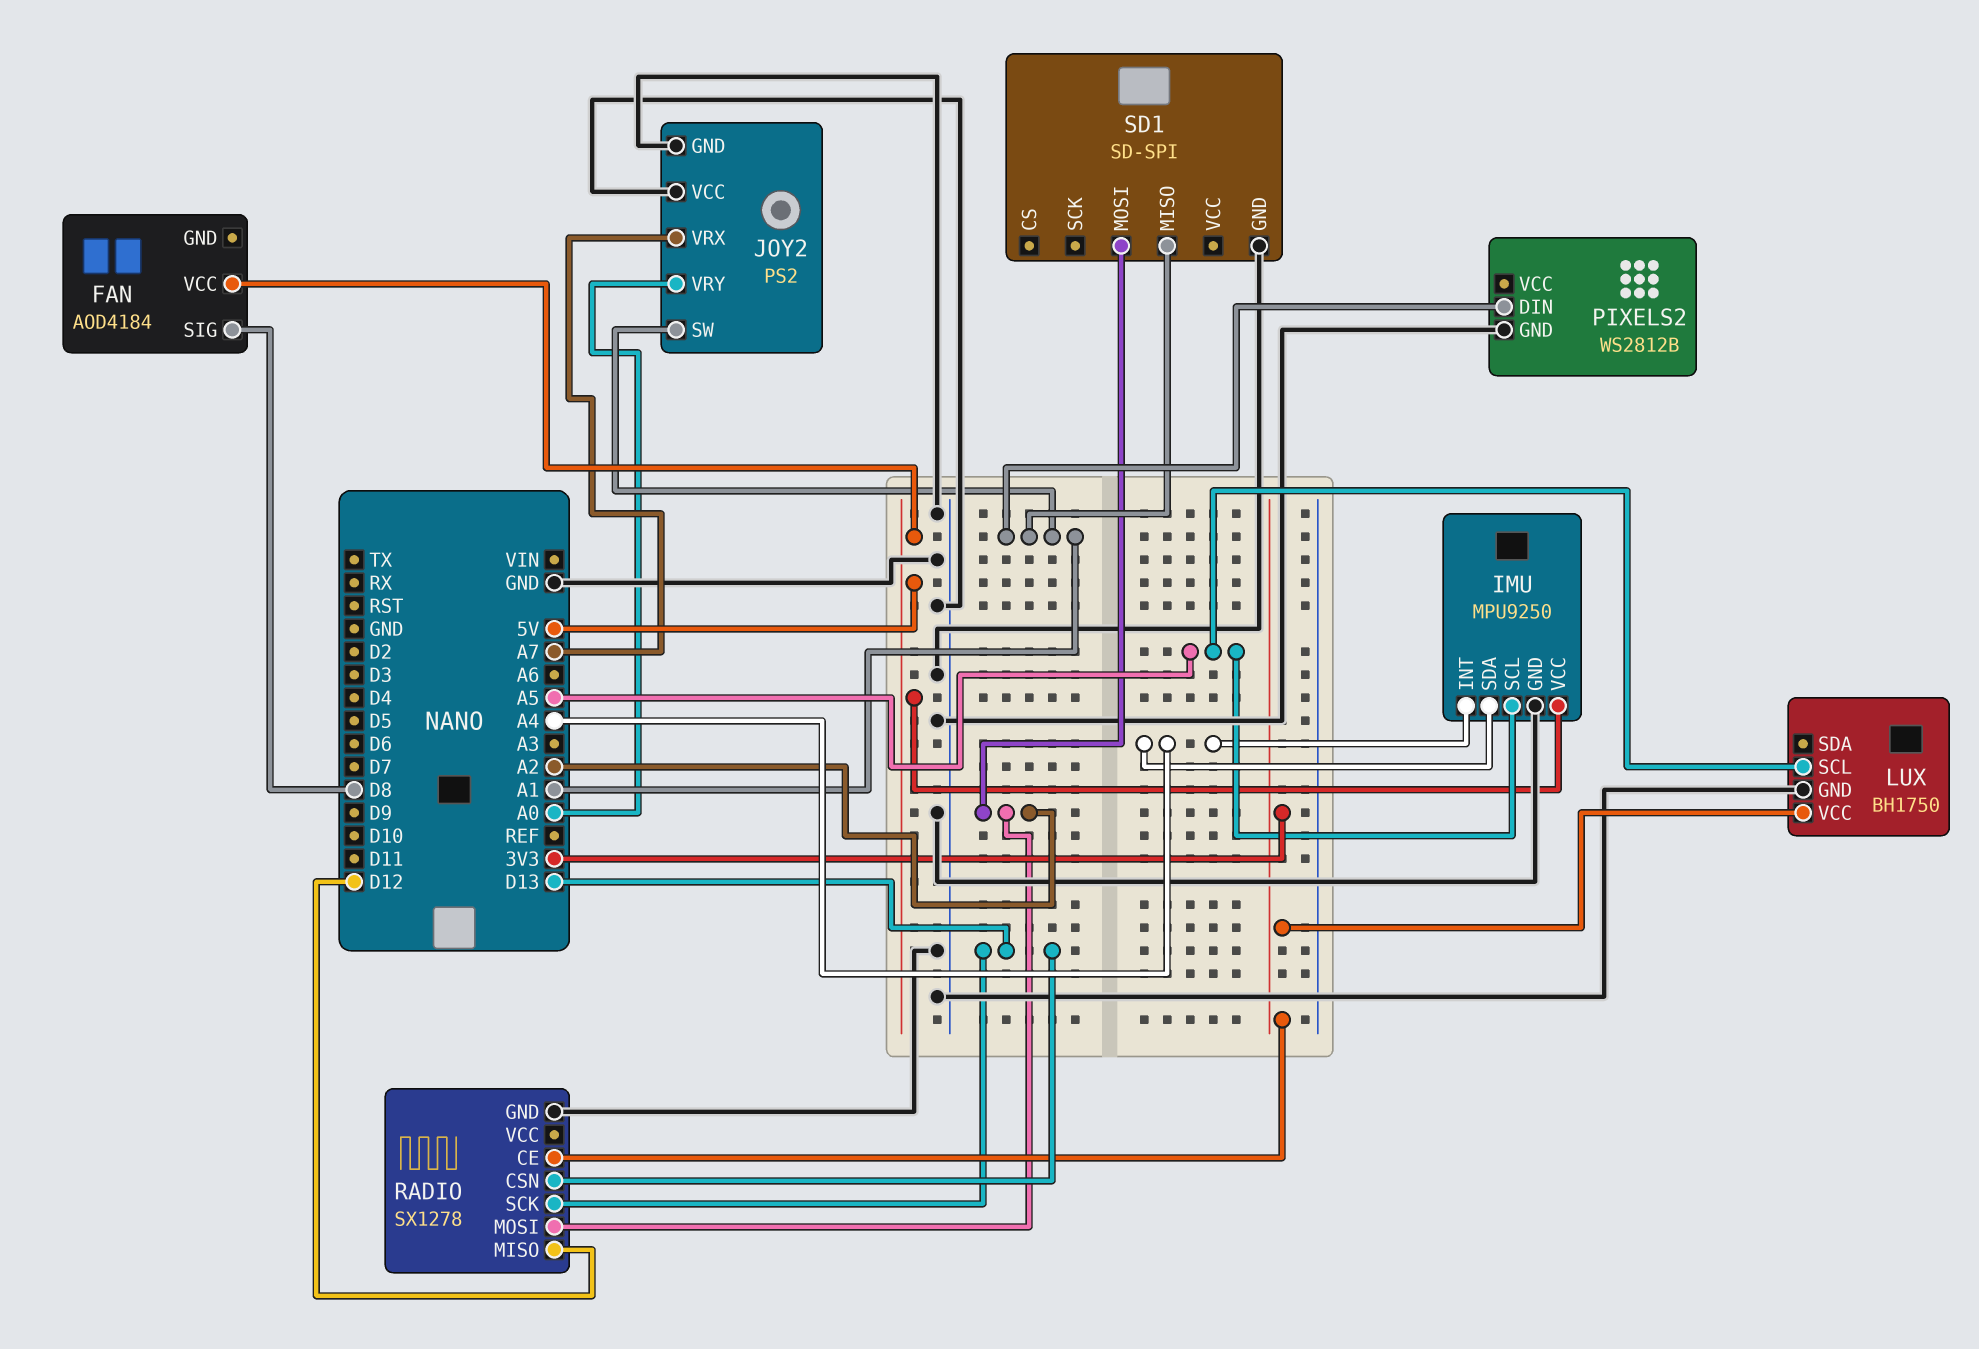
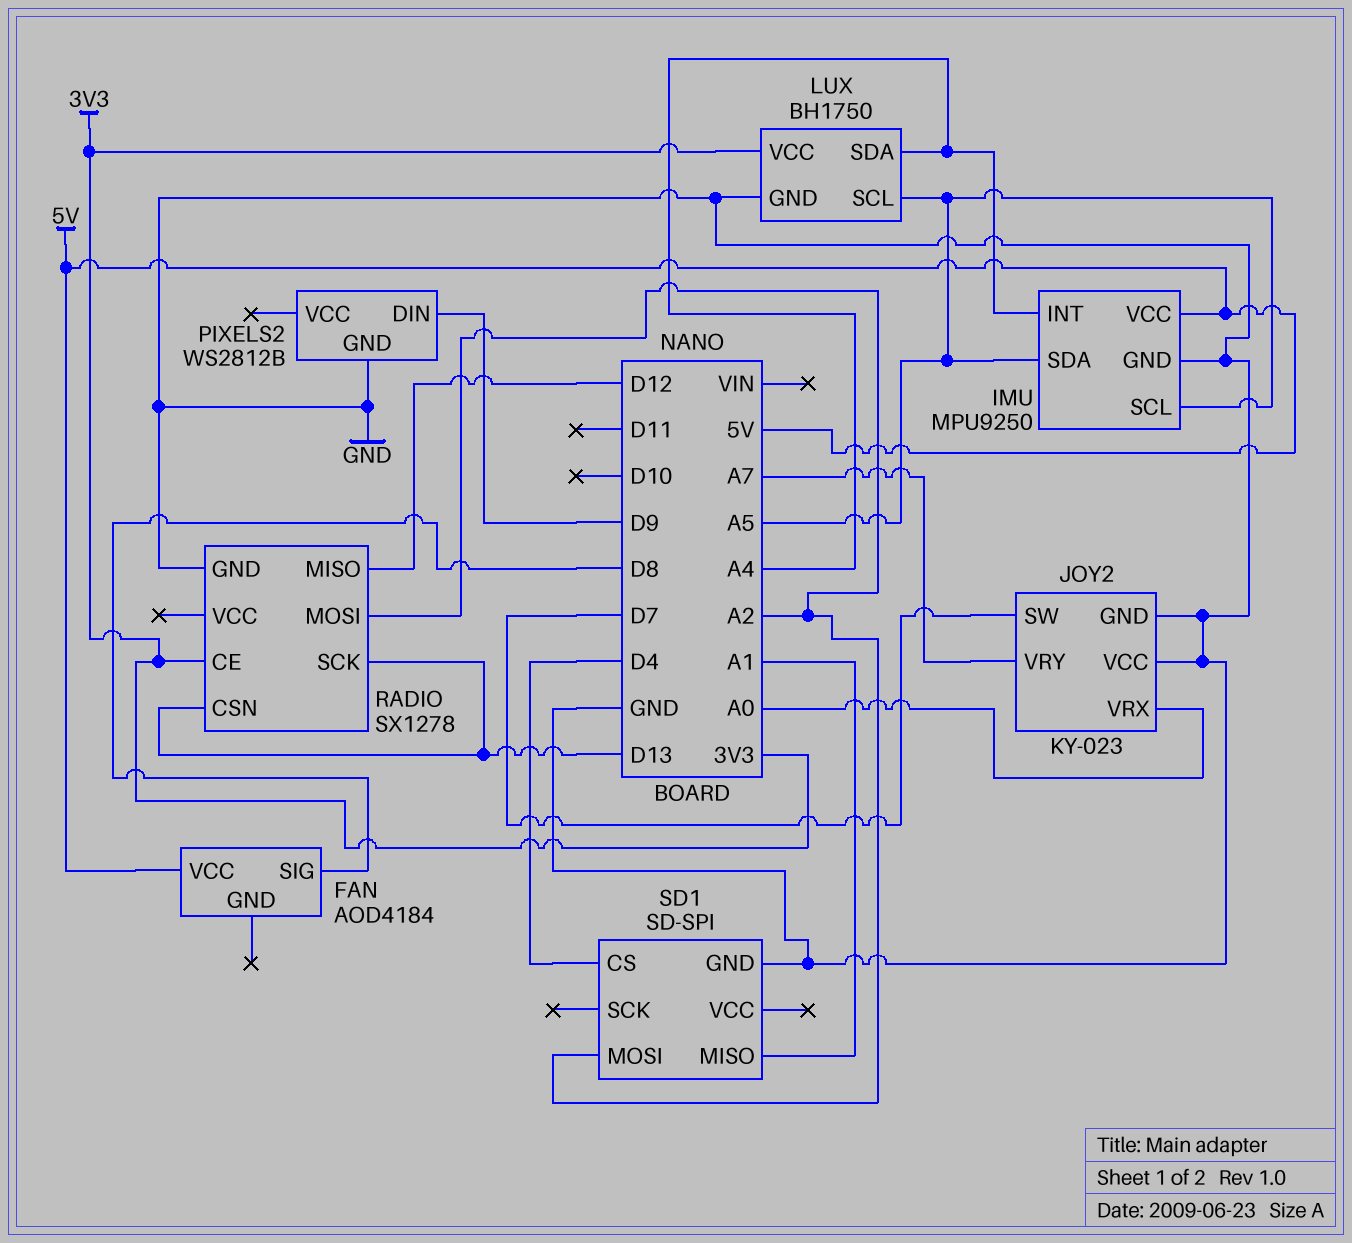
IMU pin SDA: A4 -> A5
JOY2: PS2 -> KY-023
JOY2 pin SW: A1 -> D7
JOY2 pin VRX: A7 -> A0
JOY2 pin VRY: A0 -> A7
LUX pin SDA: none -> A4
PIXELS2 pin DIN: A1 -> D9
SD1 pin CS: none -> D4

